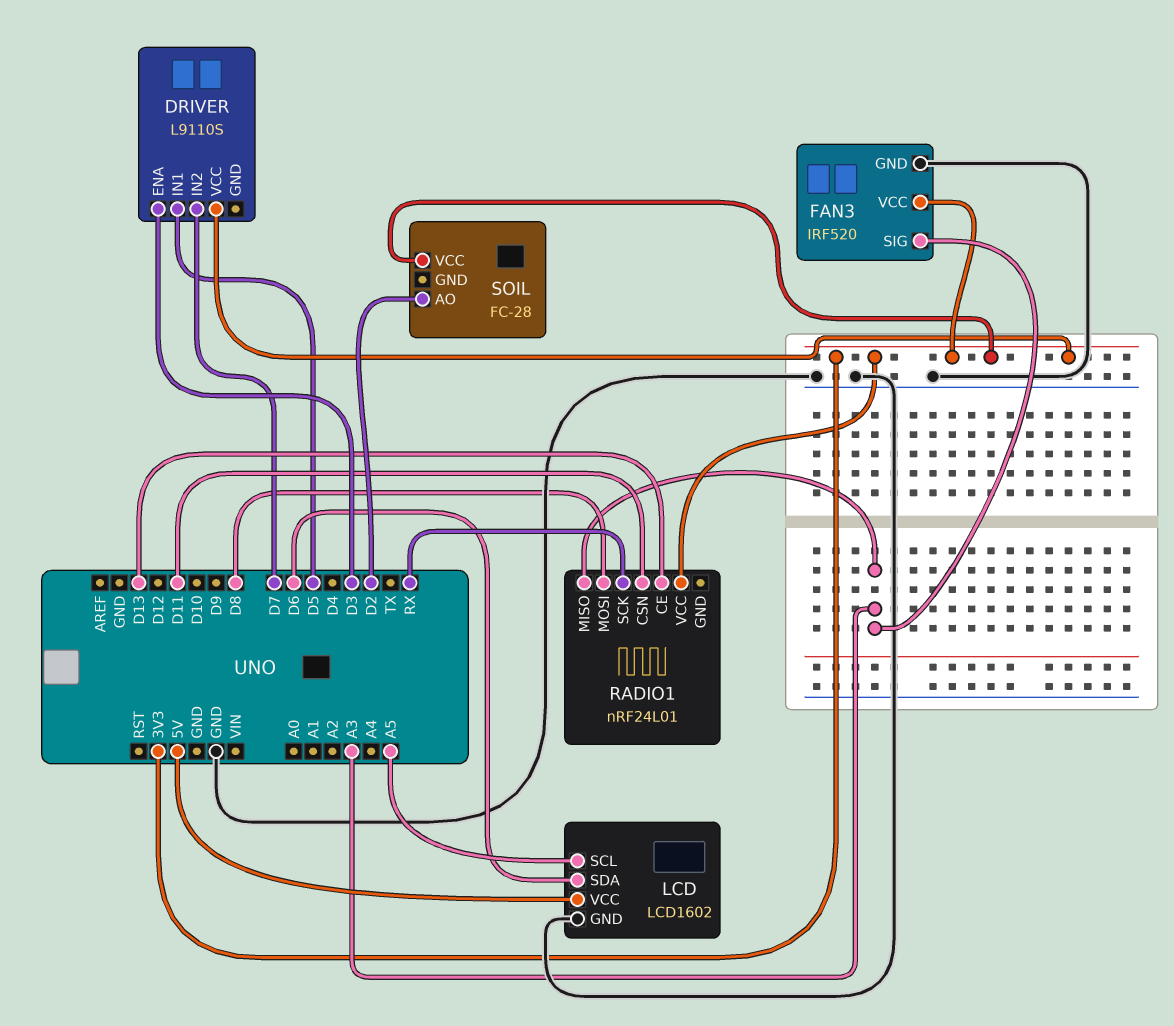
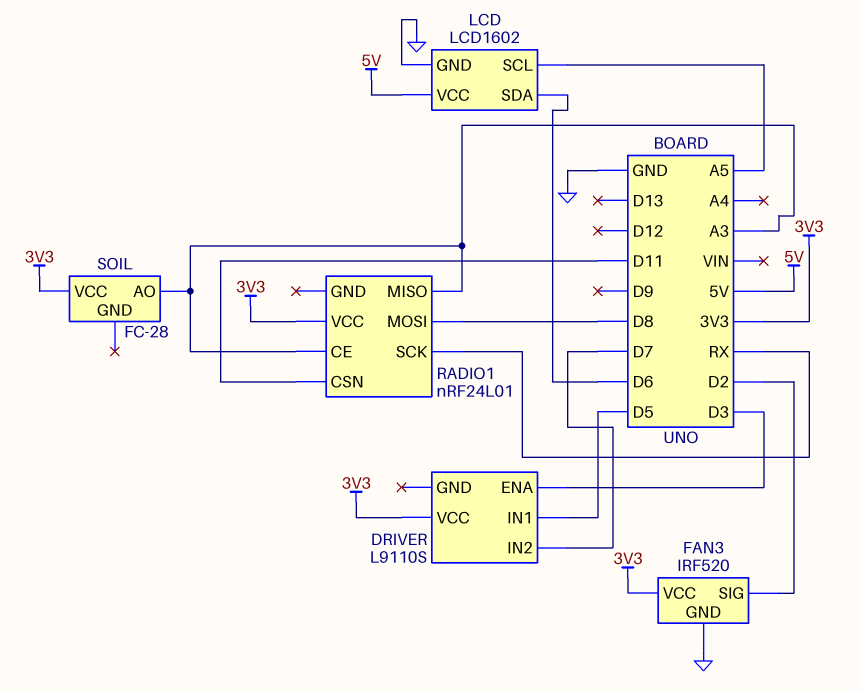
FAN3 pin SIG: A3 -> D2
RADIO1 pin CE: D13 -> A3
SOIL pin AO: D2 -> A3

